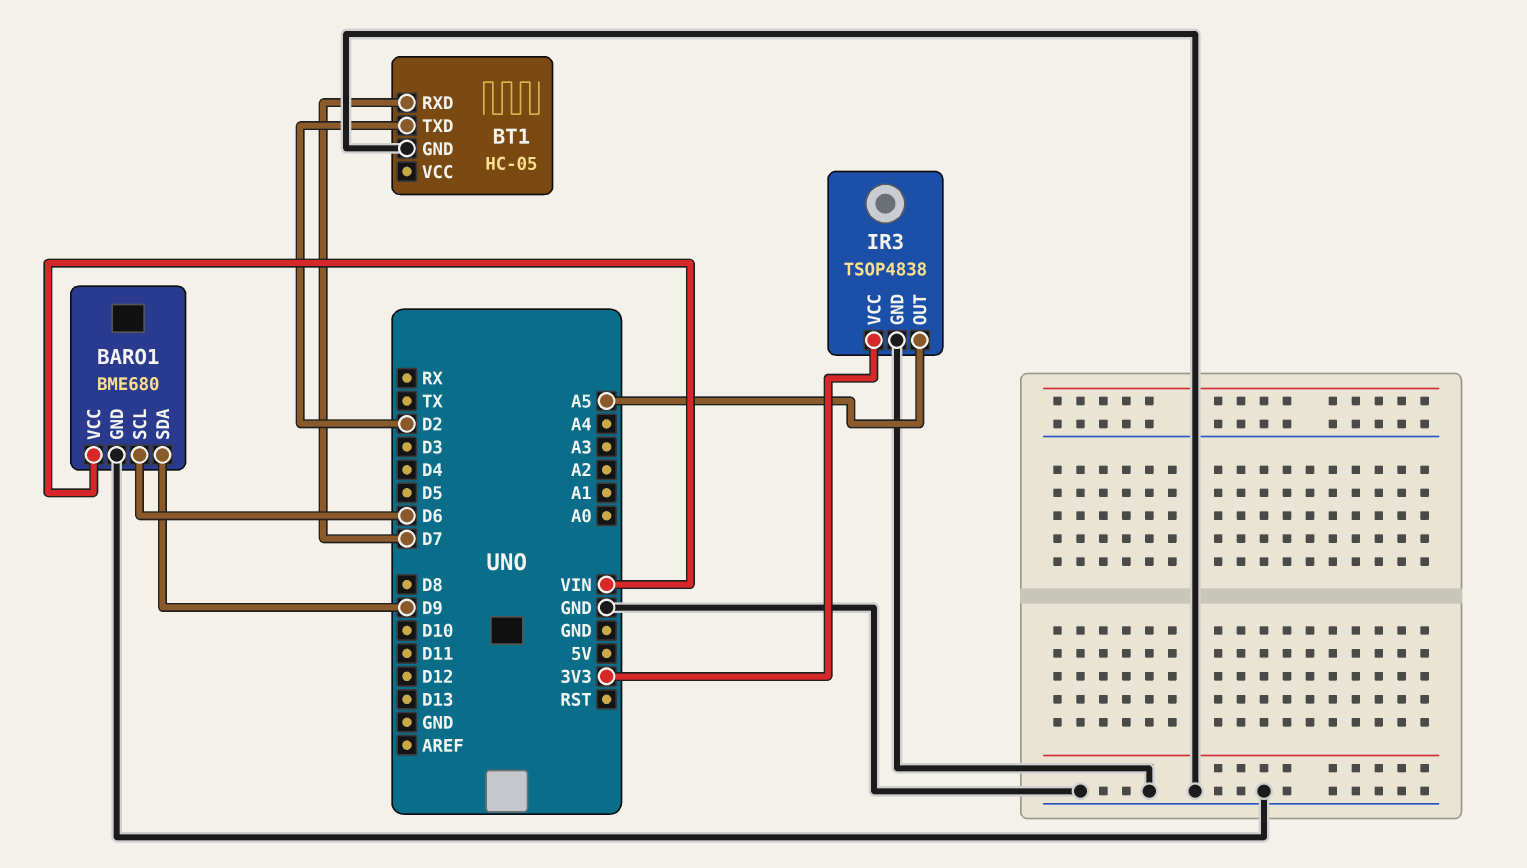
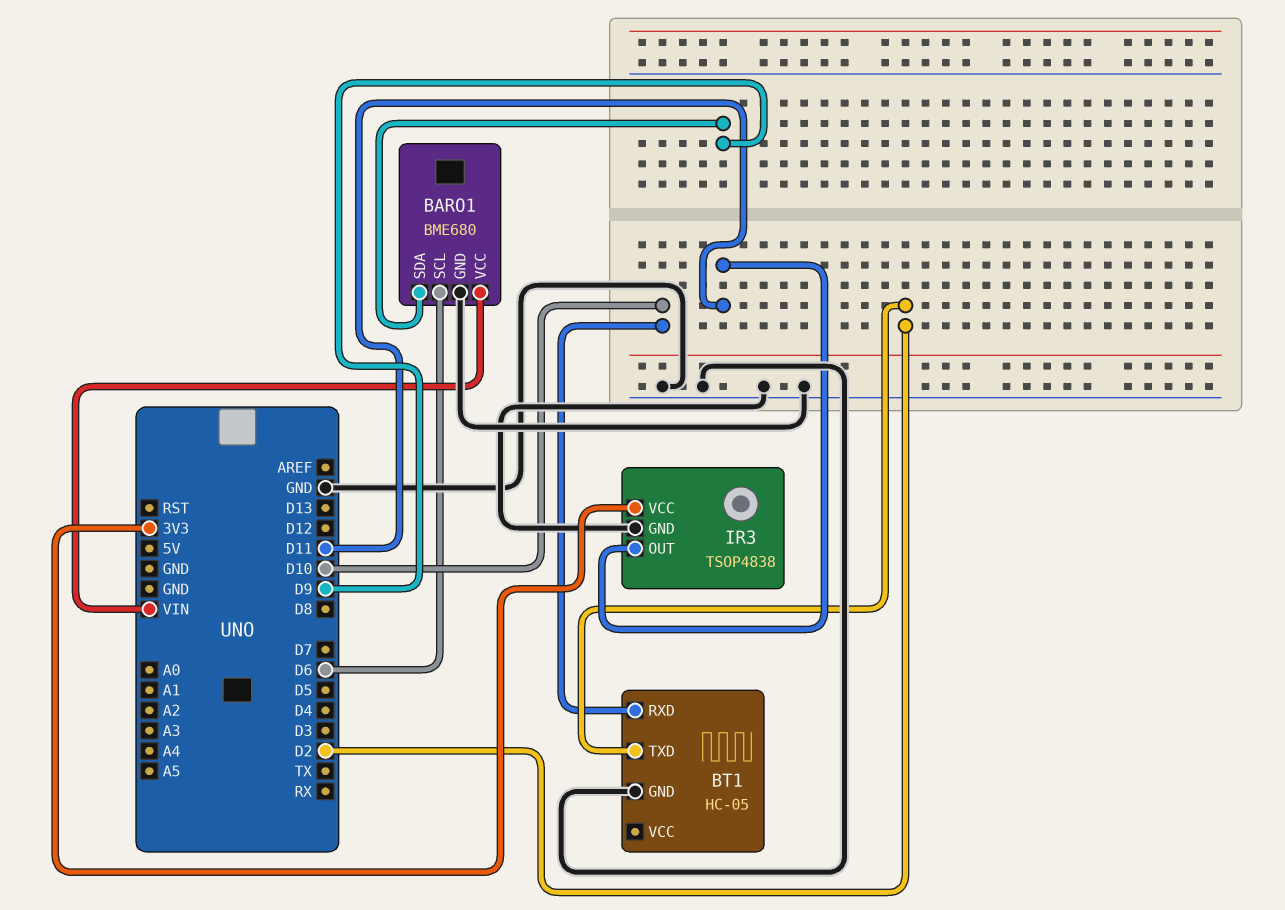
BT1 pin RXD: D7 -> D10
IR3 pin OUT: A5 -> D11

